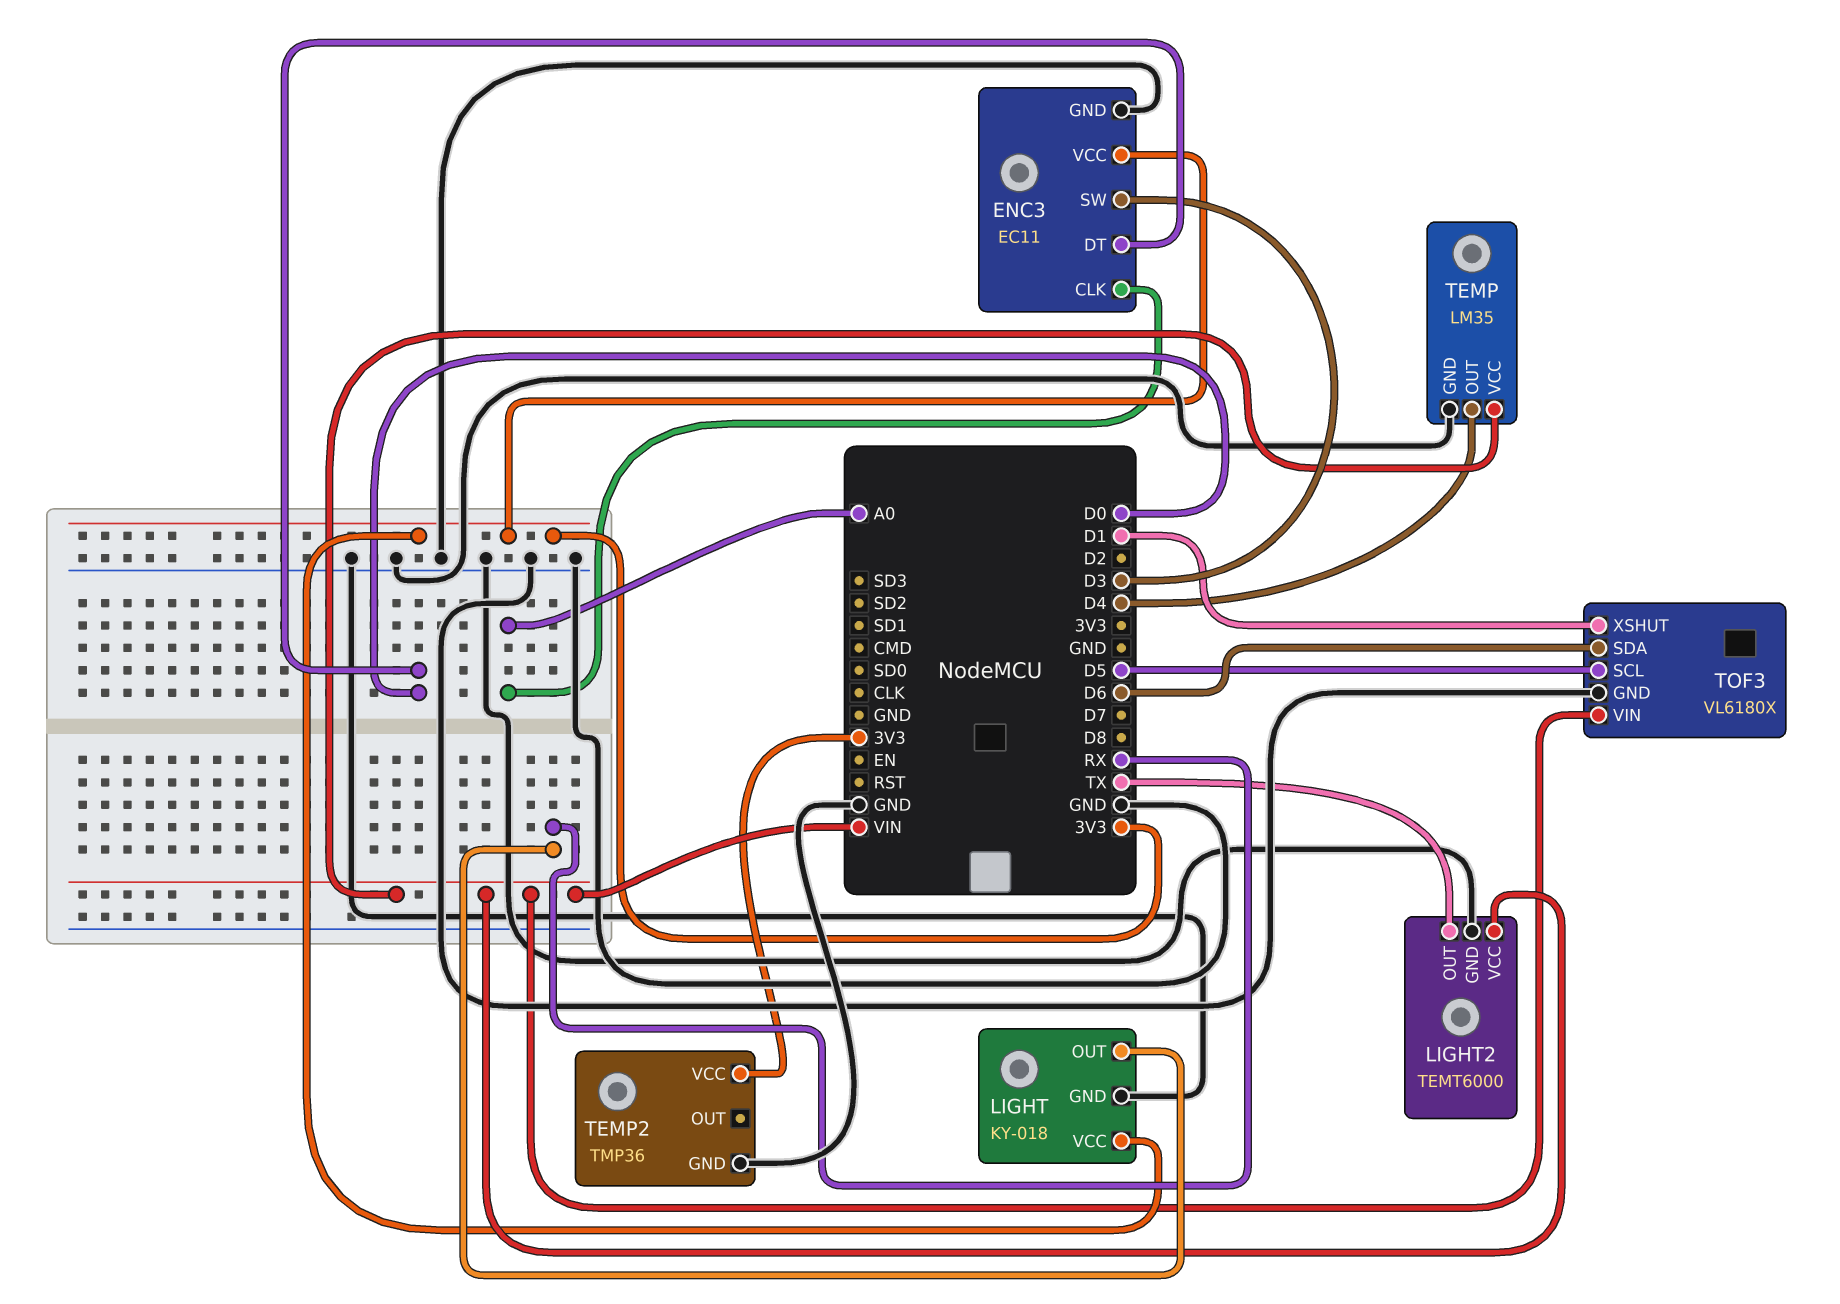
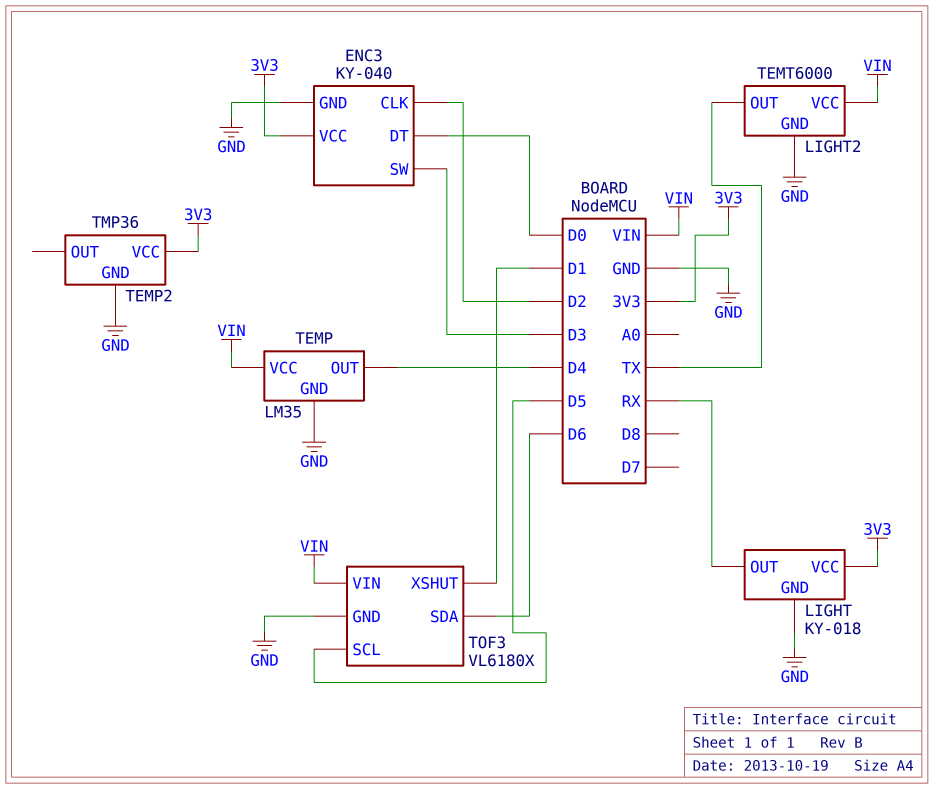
ENC3: EC11 -> KY-040
ENC3 pin CLK: A0 -> D2

